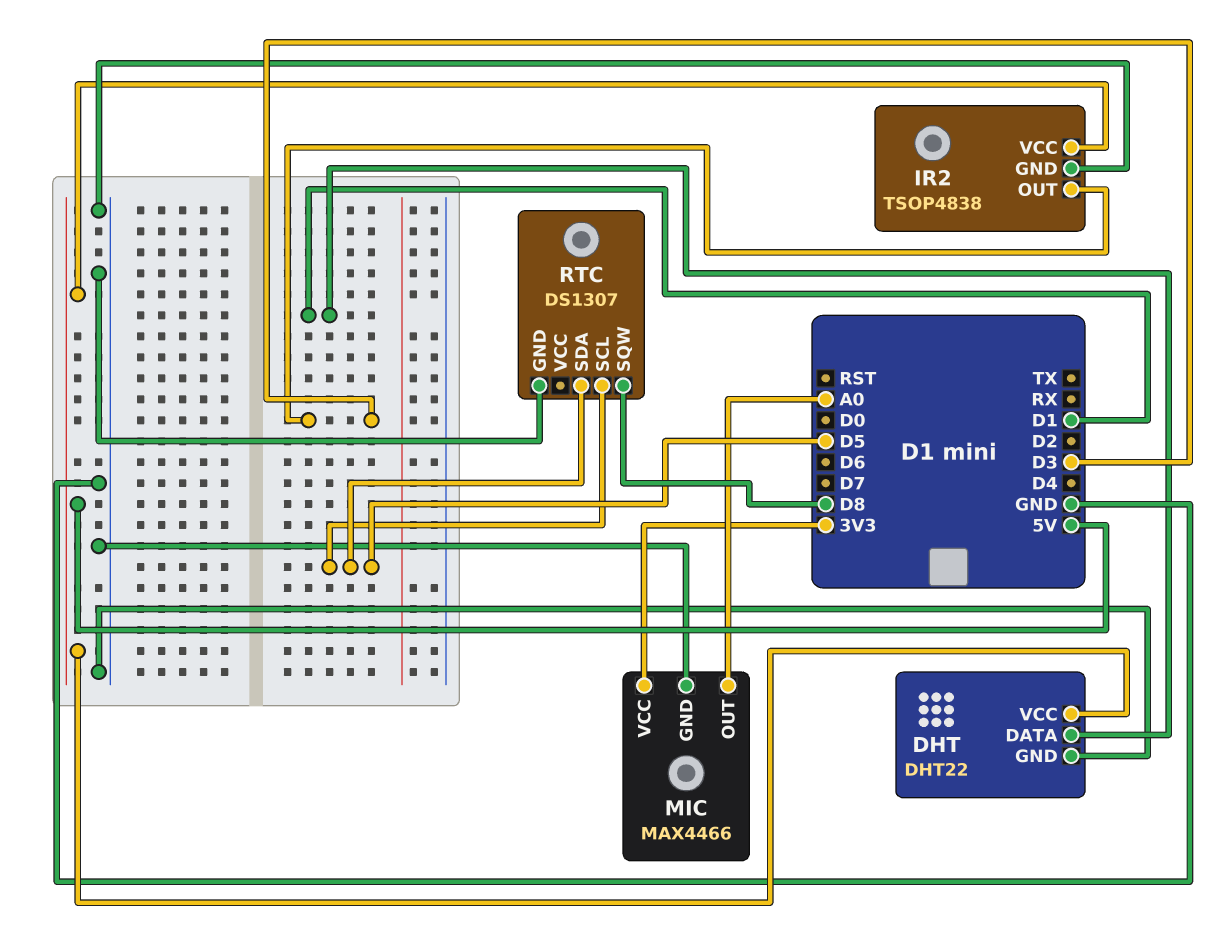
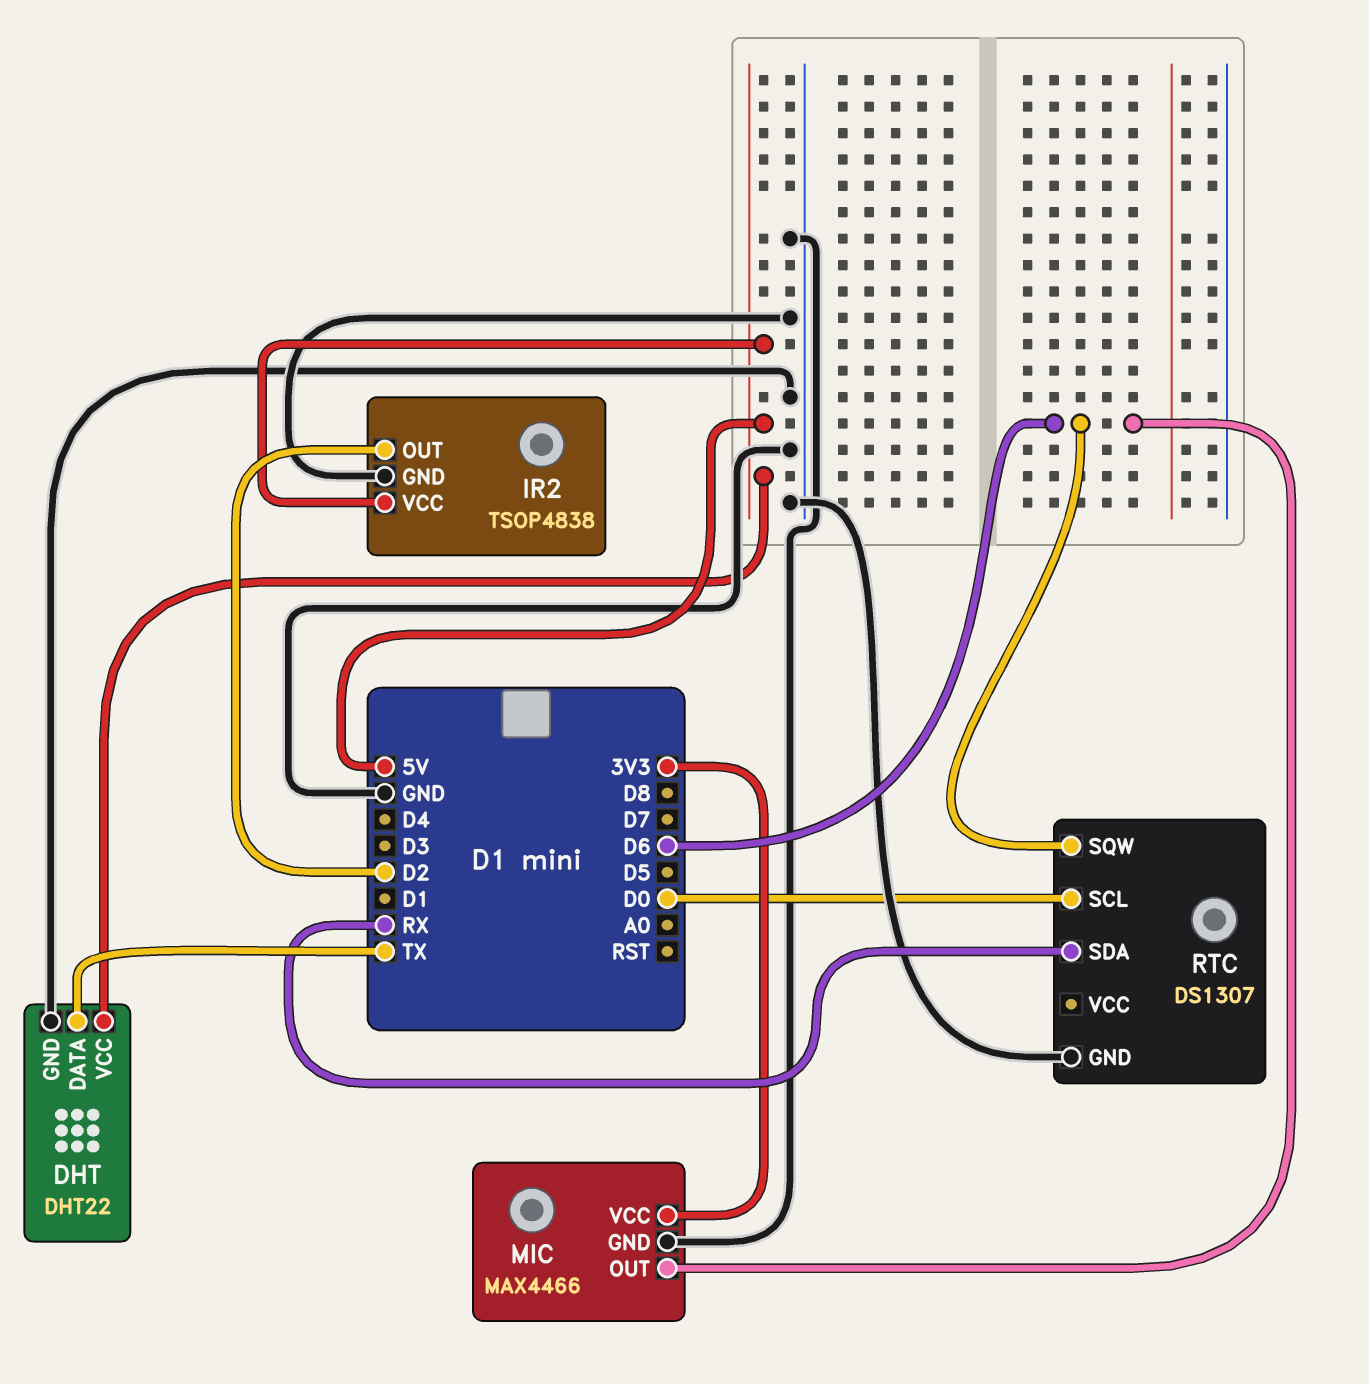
DHT pin DATA: D1 -> TX
IR2 pin OUT: D3 -> D2
MIC pin OUT: A0 -> D6
RTC pin SCL: D5 -> D0
RTC pin SDA: D5 -> RX
RTC pin SQW: D8 -> D6

